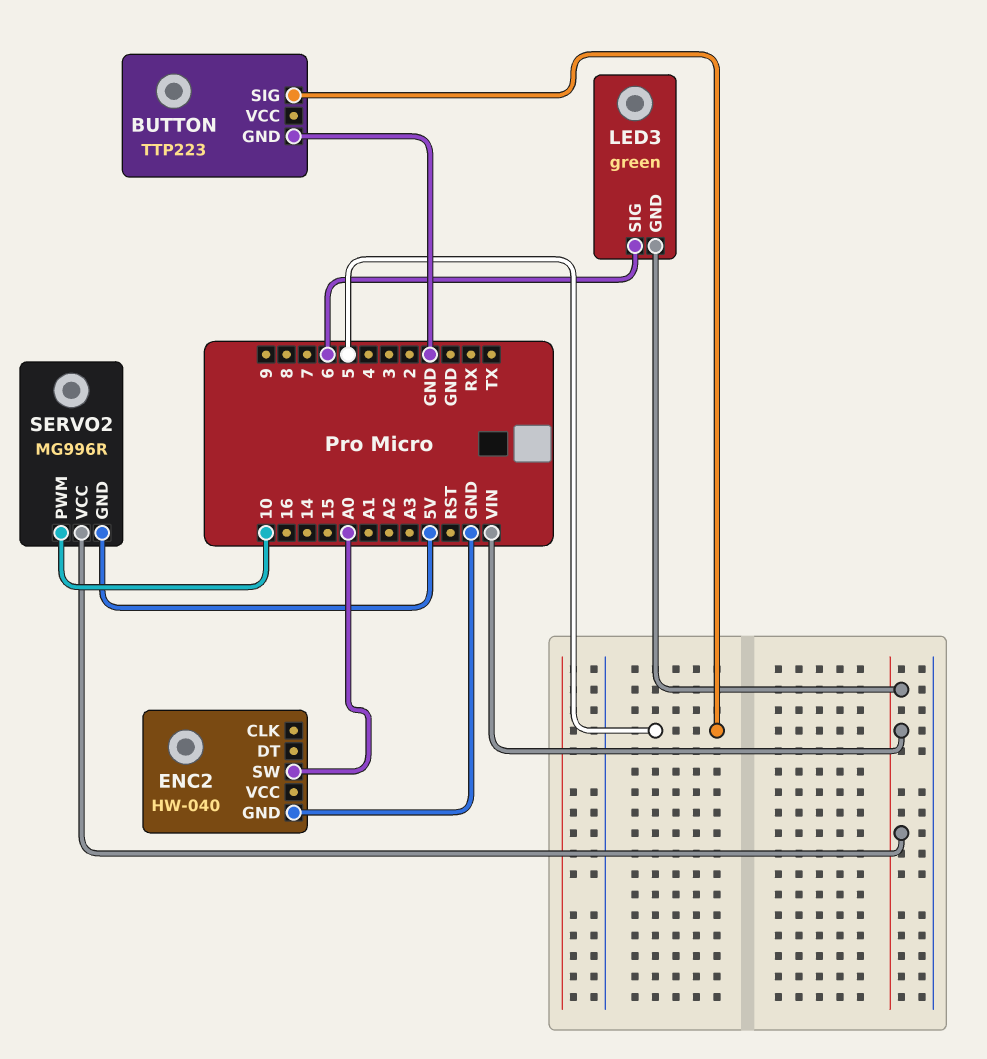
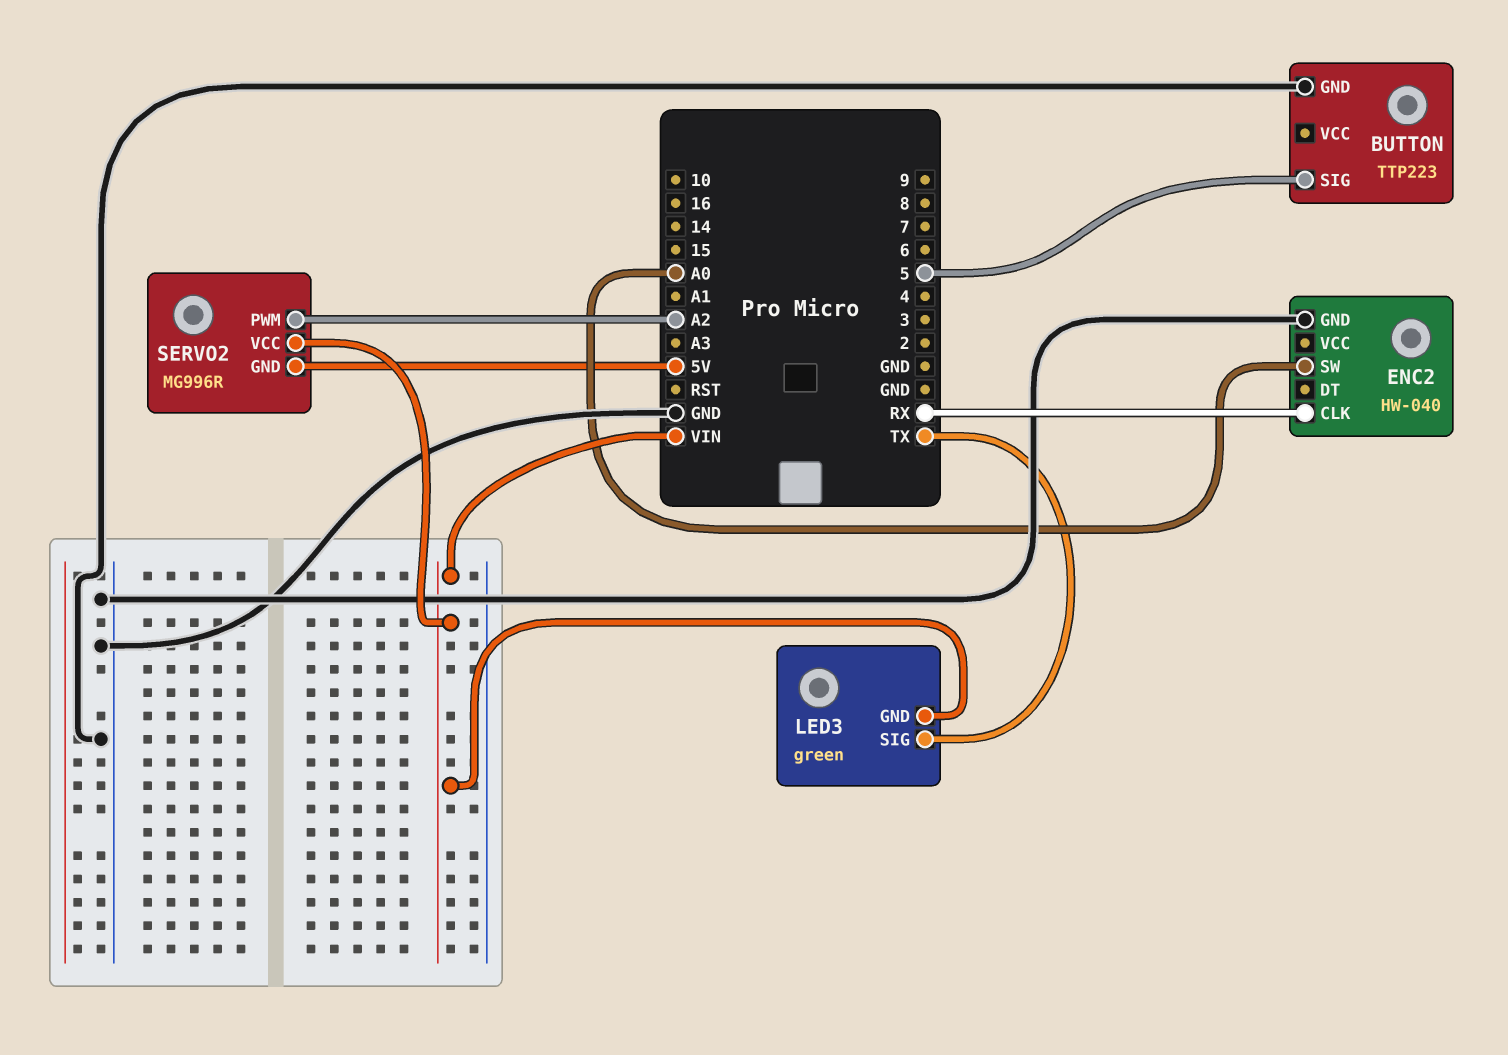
ENC2 pin CLK: none -> RX
LED3 pin SIG: 6 -> TX
SERVO2 pin PWM: 10 -> A2

